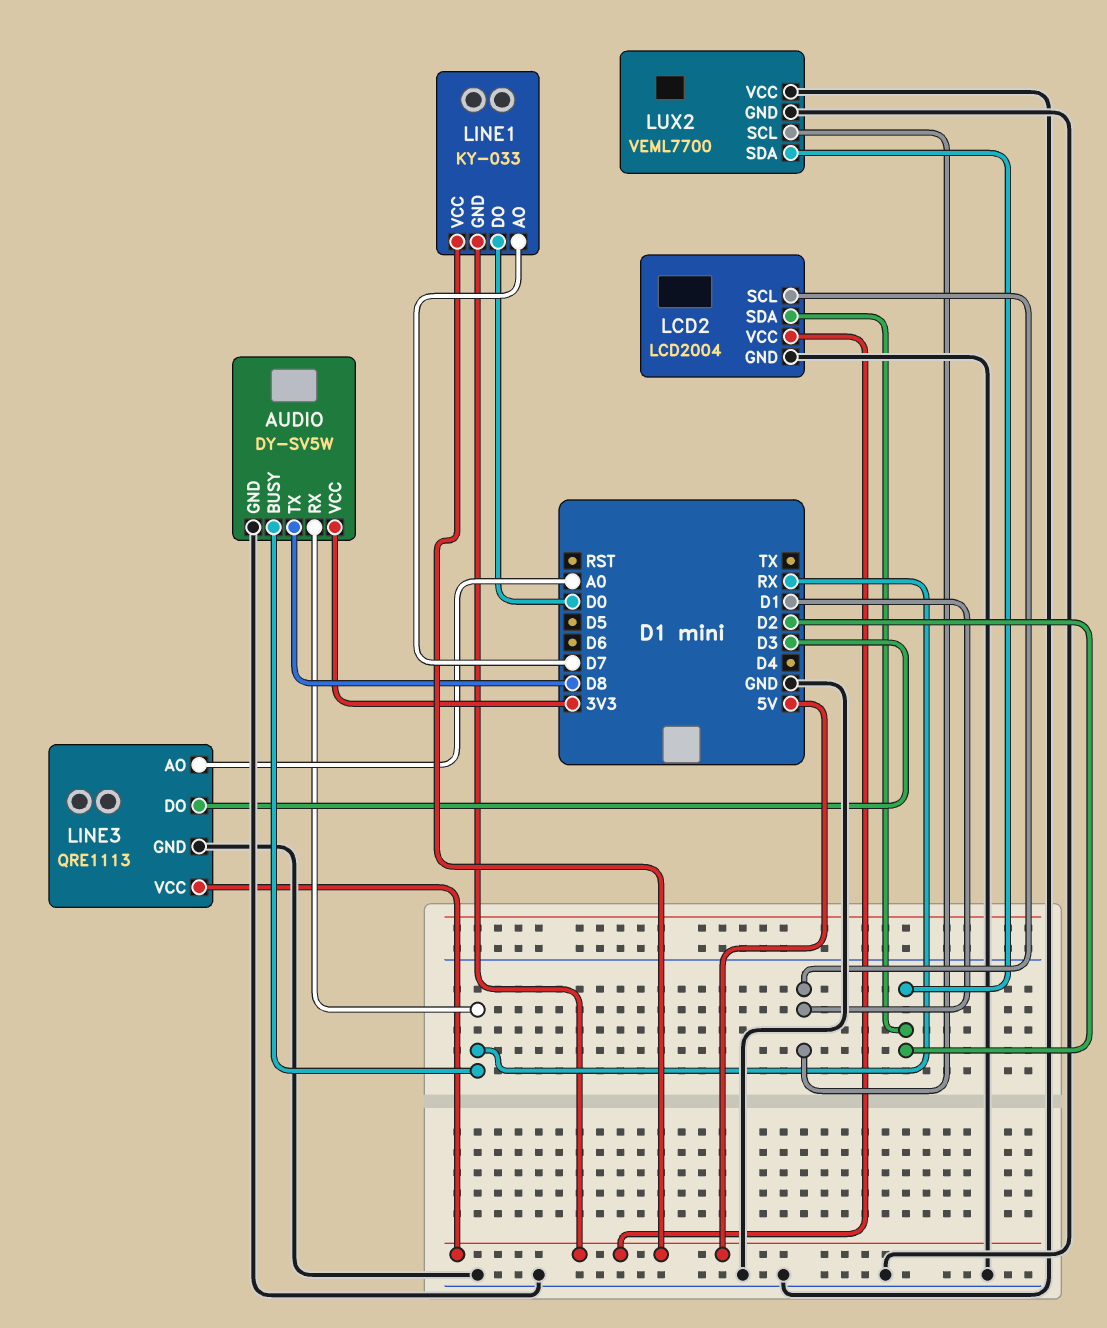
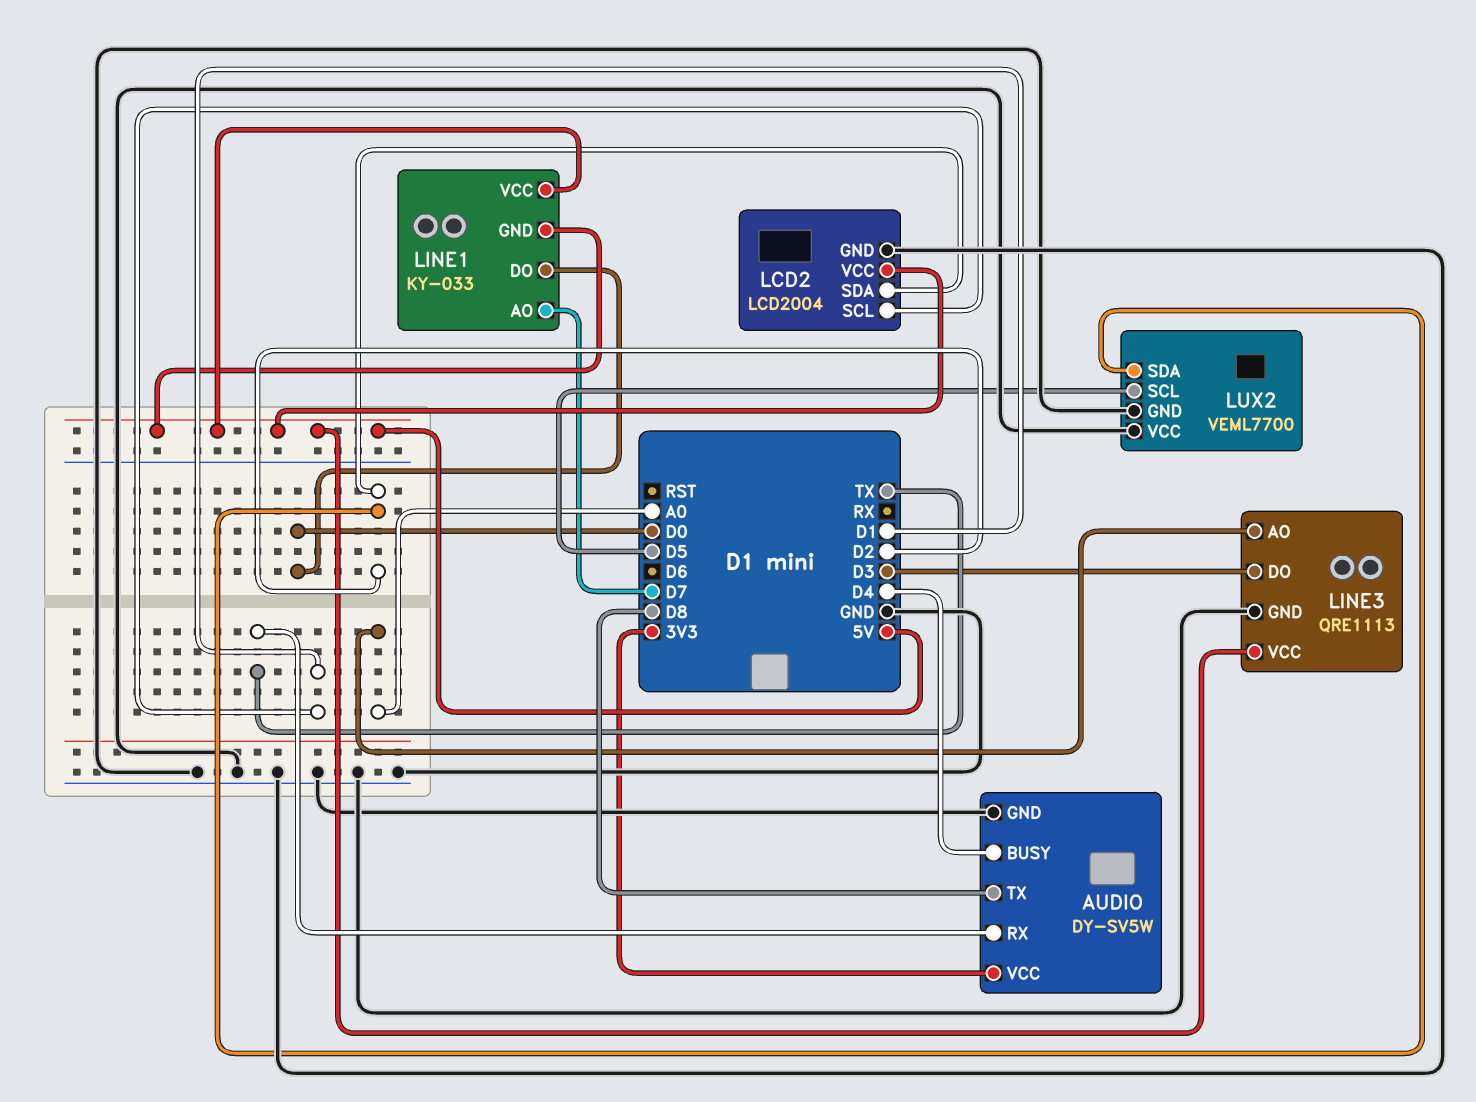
AUDIO pin BUSY: RX -> D4
AUDIO pin RX: RX -> TX
LUX2 pin SCL: D1 -> D5

